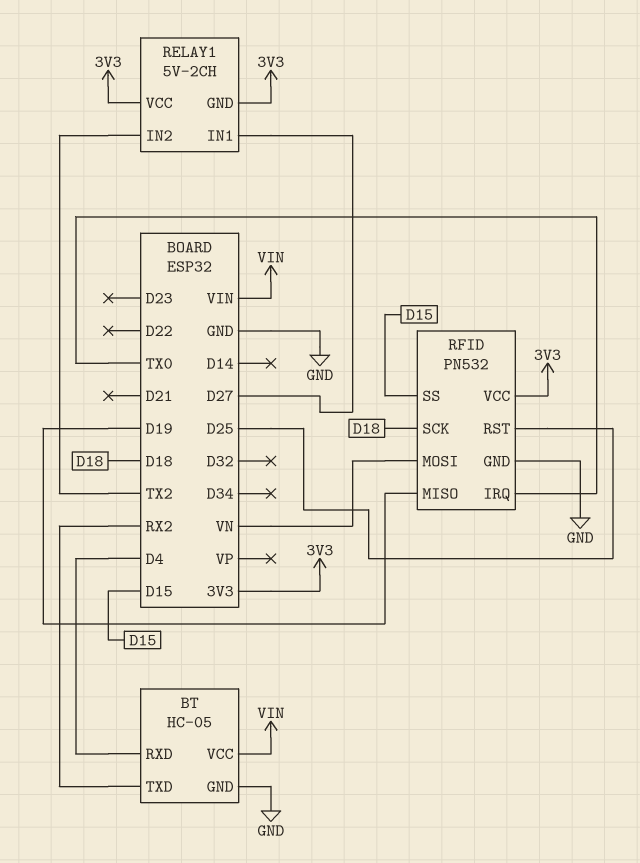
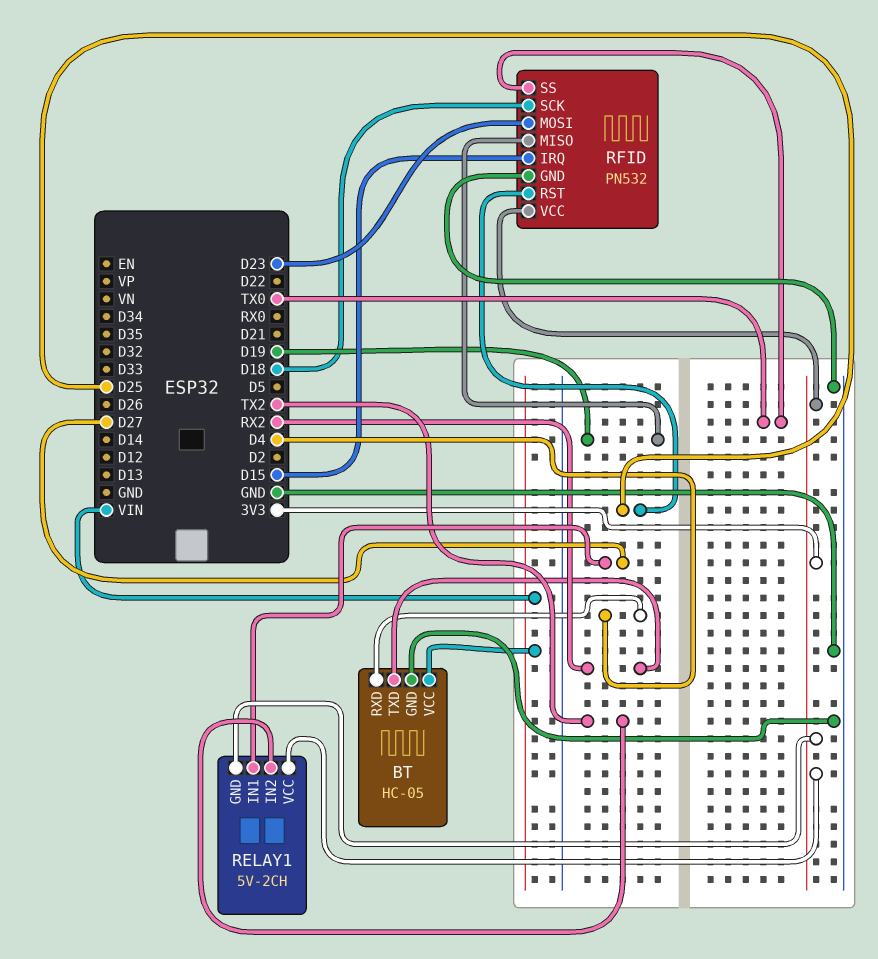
RFID pin IRQ: TX0 -> D15
RFID pin MOSI: VN -> D23
RFID pin SS: D15 -> TX0

